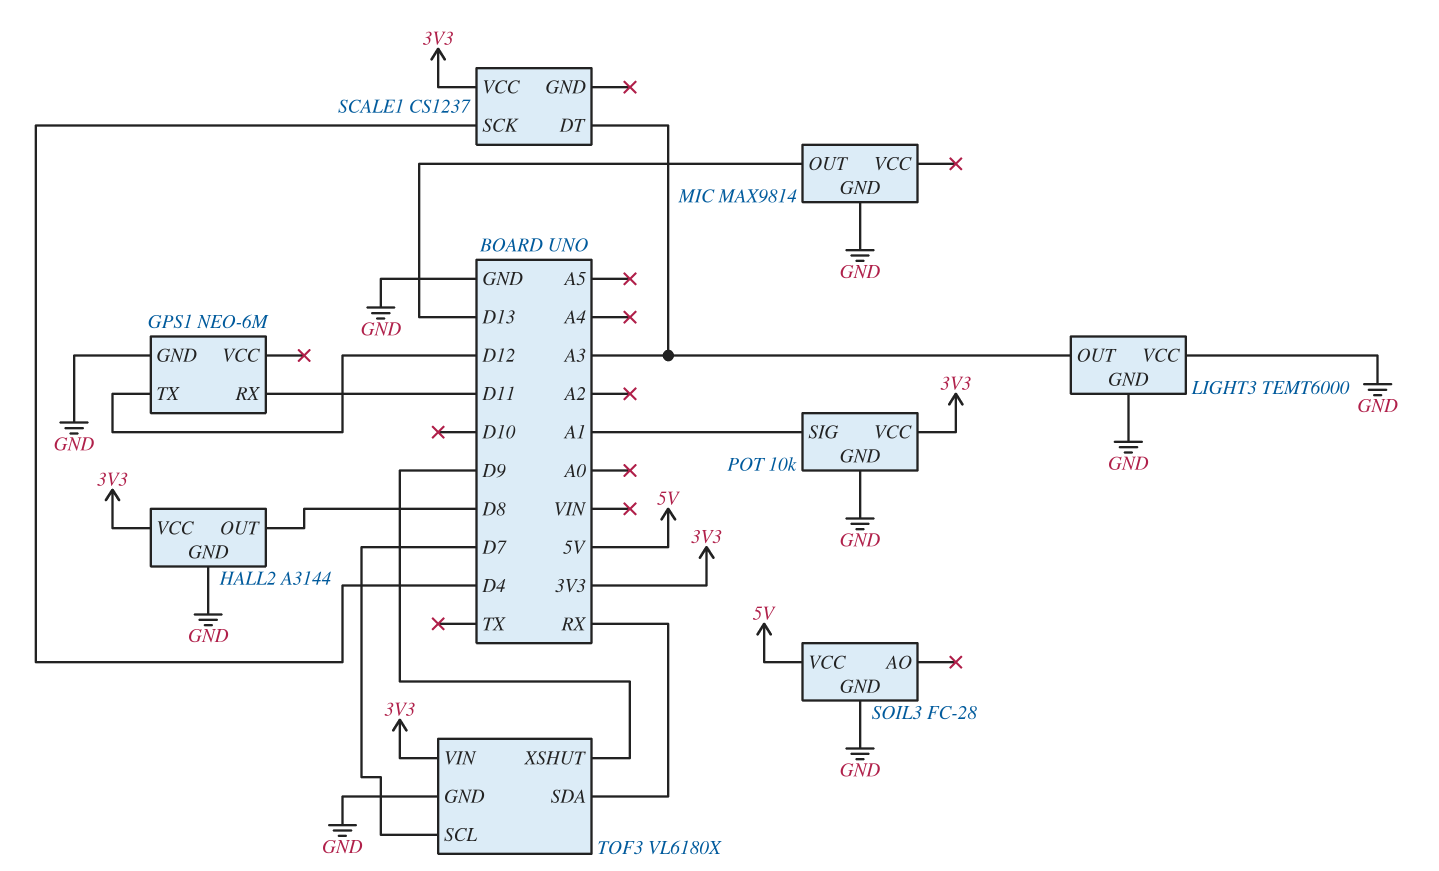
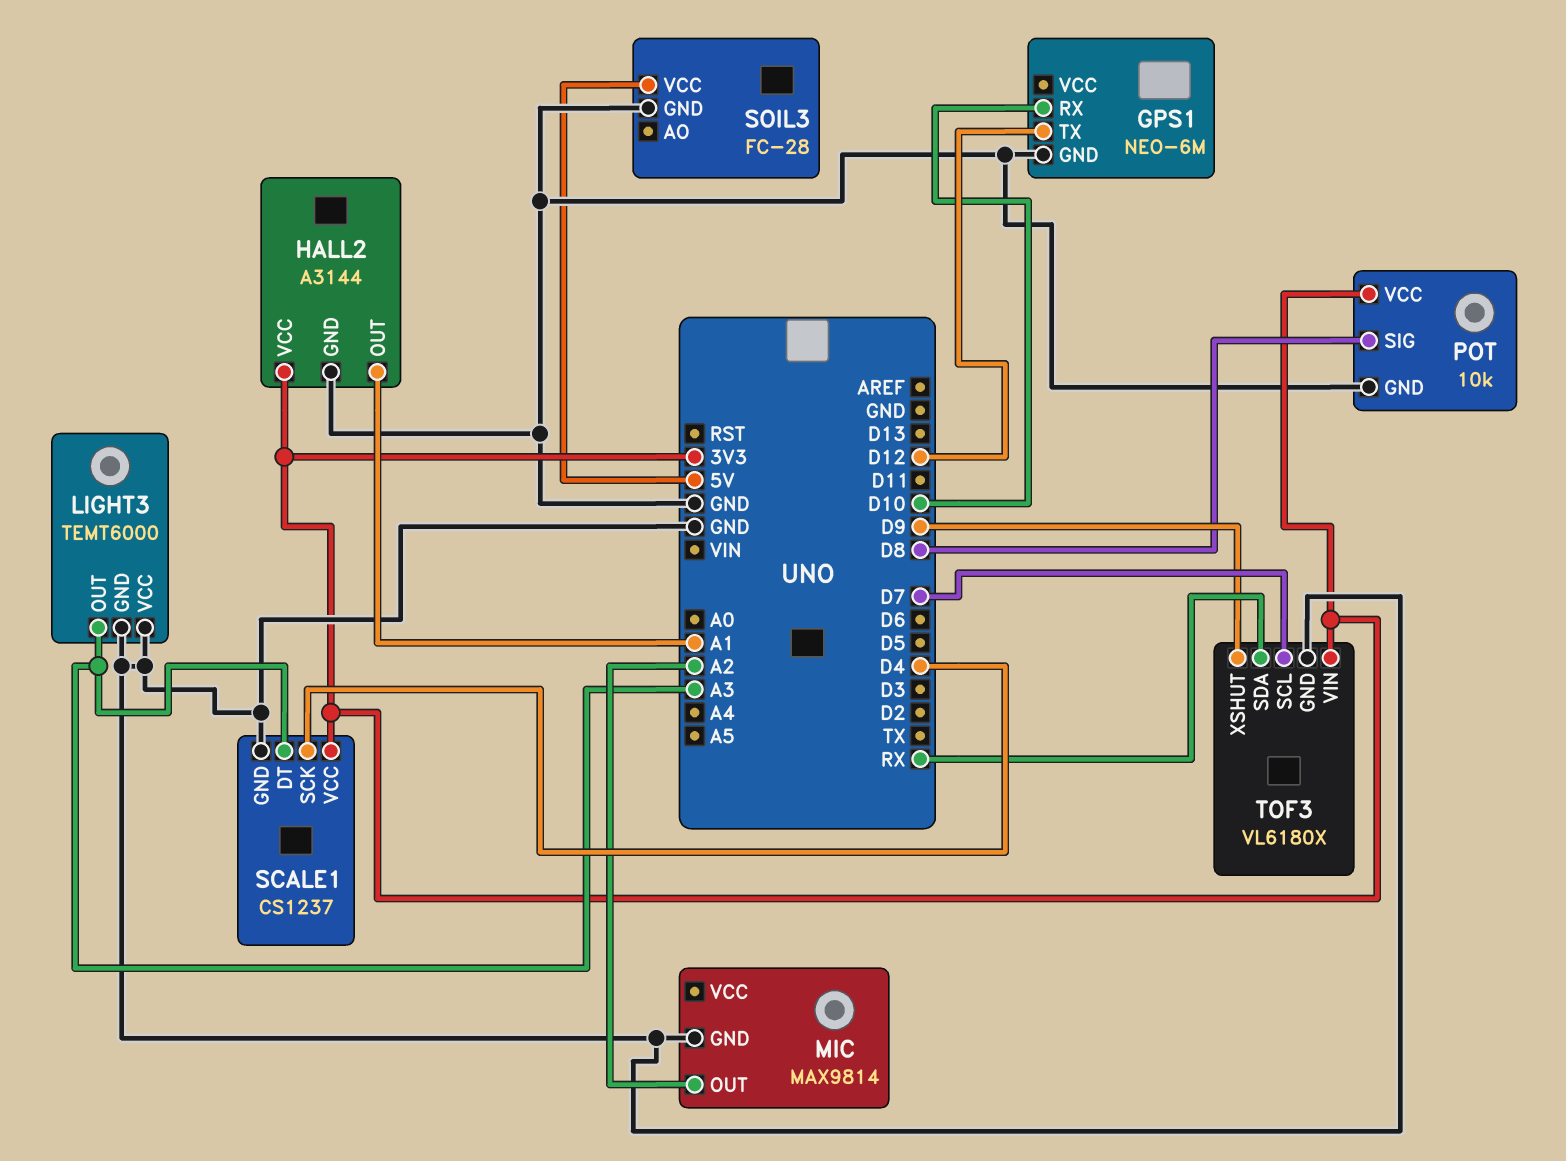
GPS1 pin RX: D11 -> D10
HALL2 pin OUT: D8 -> A1
MIC pin OUT: D13 -> A2
POT pin SIG: A1 -> D8
SCALE1 pin GND: none -> GND

